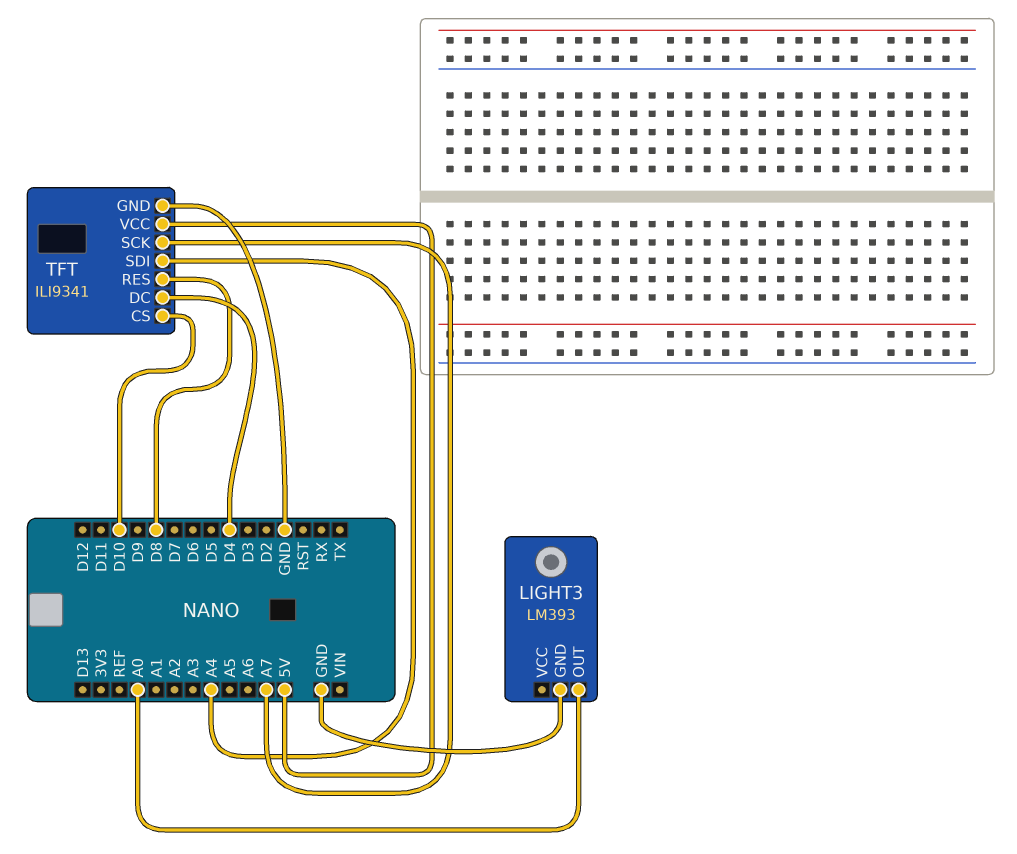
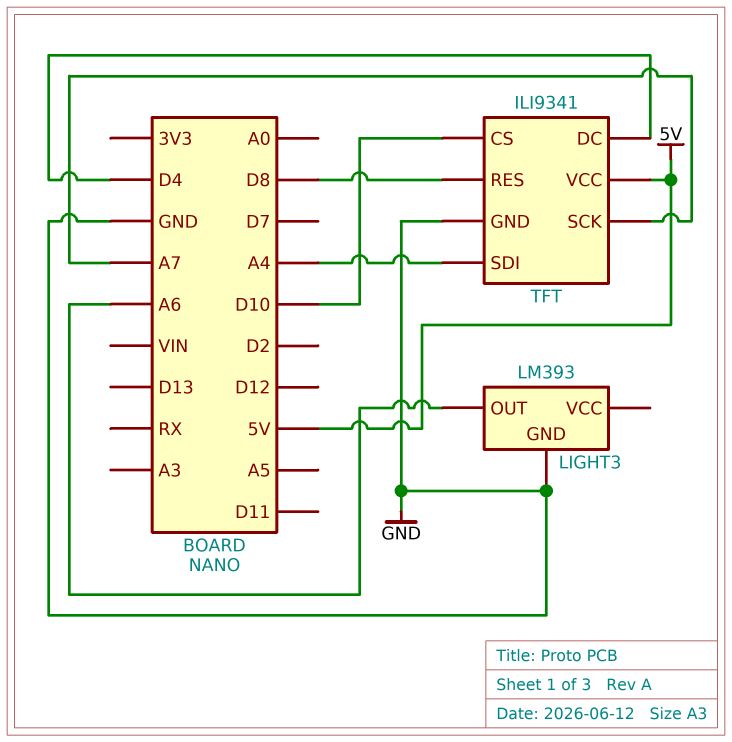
LIGHT3 pin OUT: A0 -> A6

